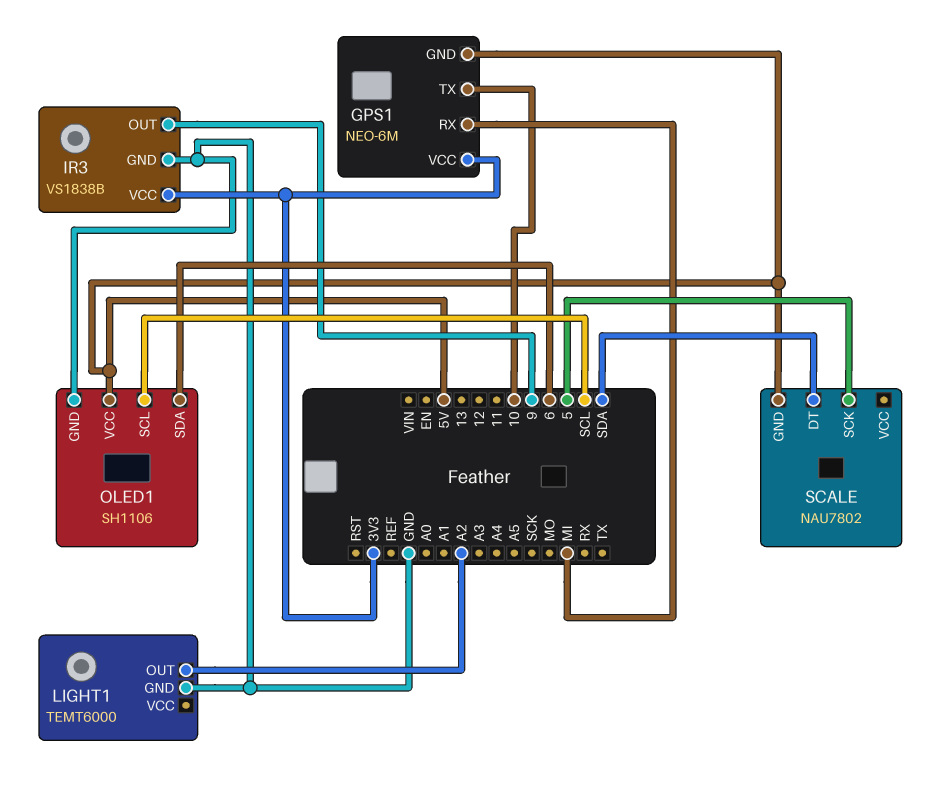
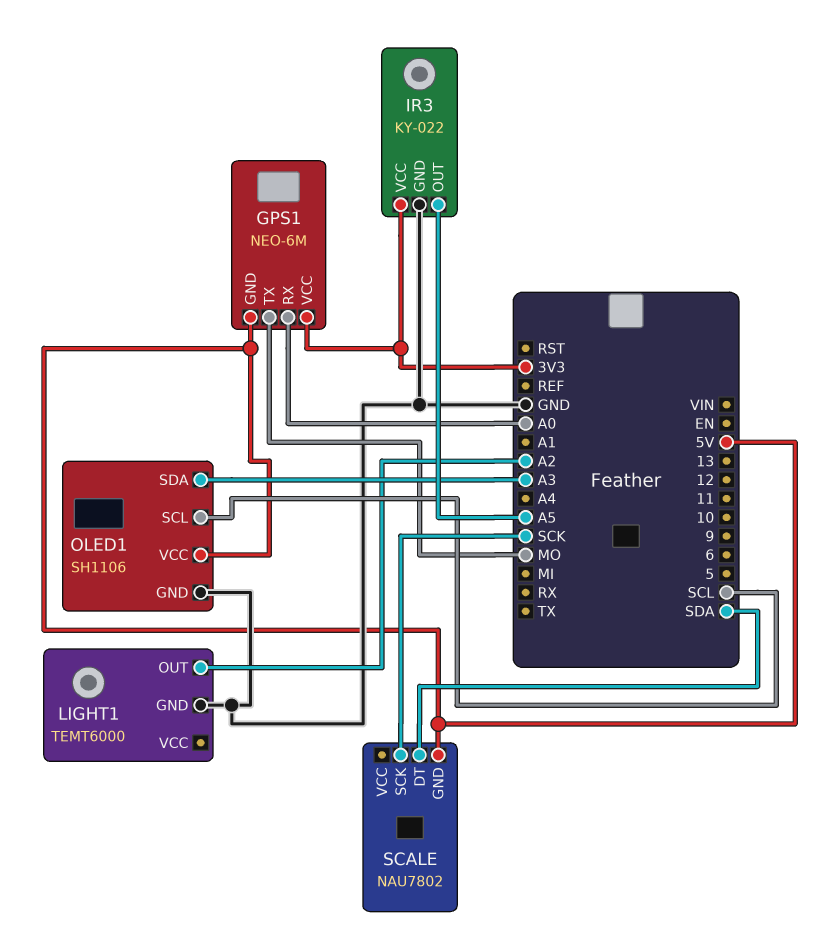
GPS1 pin RX: MI -> A0
GPS1 pin TX: 10 -> MO
IR3: VS1838B -> KY-022
IR3 pin OUT: 9 -> A5
OLED1 pin SDA: 6 -> A3
SCALE pin SCK: 5 -> SCK

